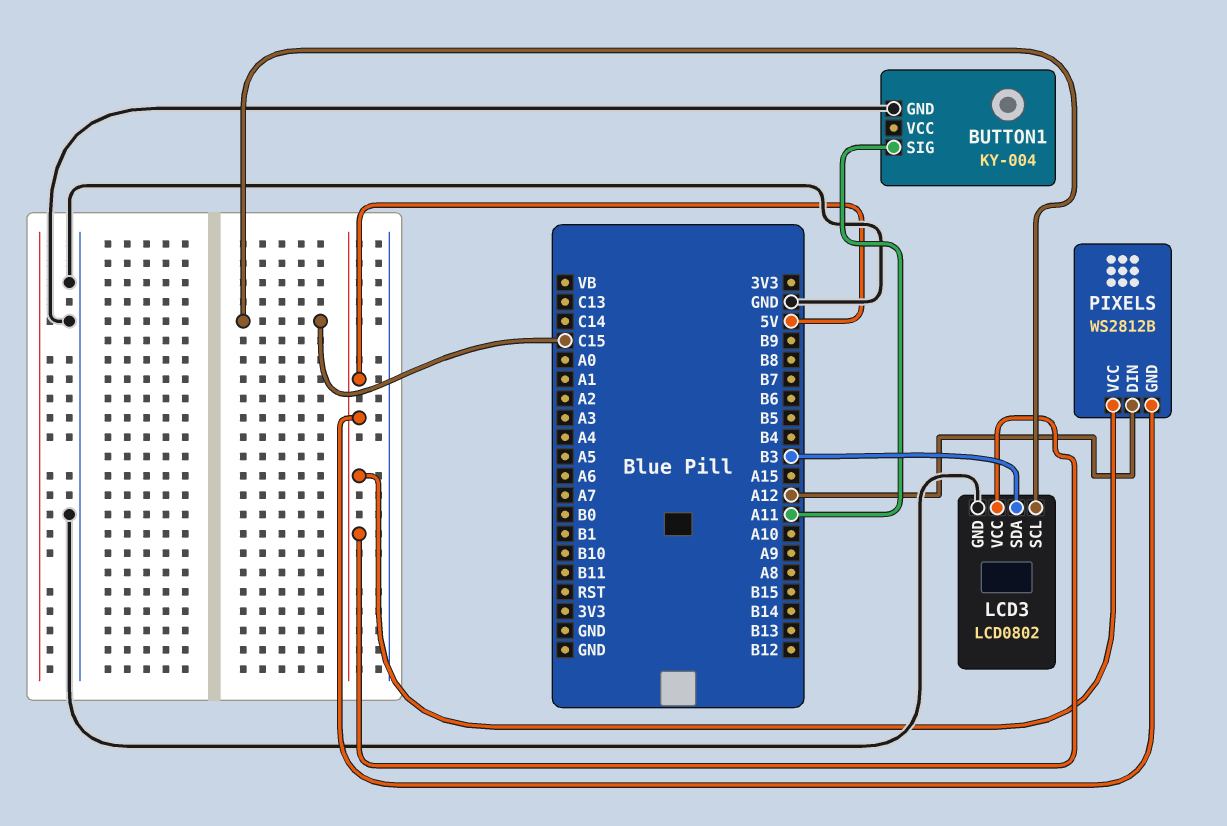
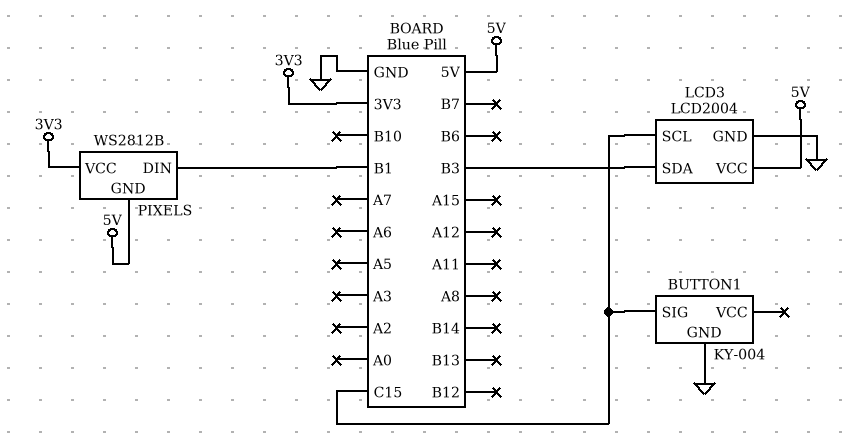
BUTTON1 pin SIG: A11 -> C15
LCD3: LCD0802 -> LCD2004
PIXELS pin DIN: A12 -> B1
PIXELS pin VCC: 5V -> 3V3

